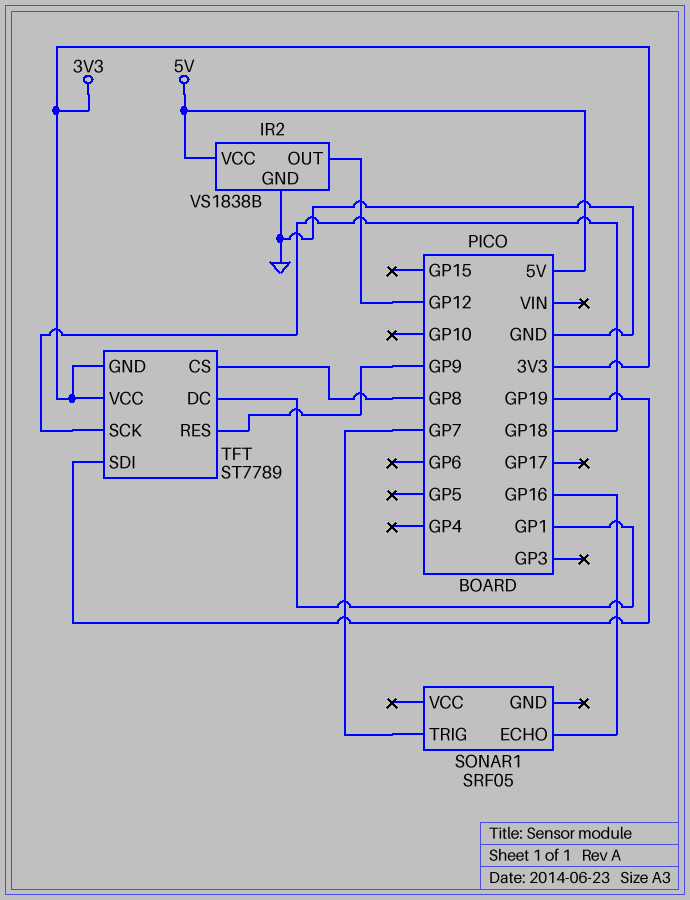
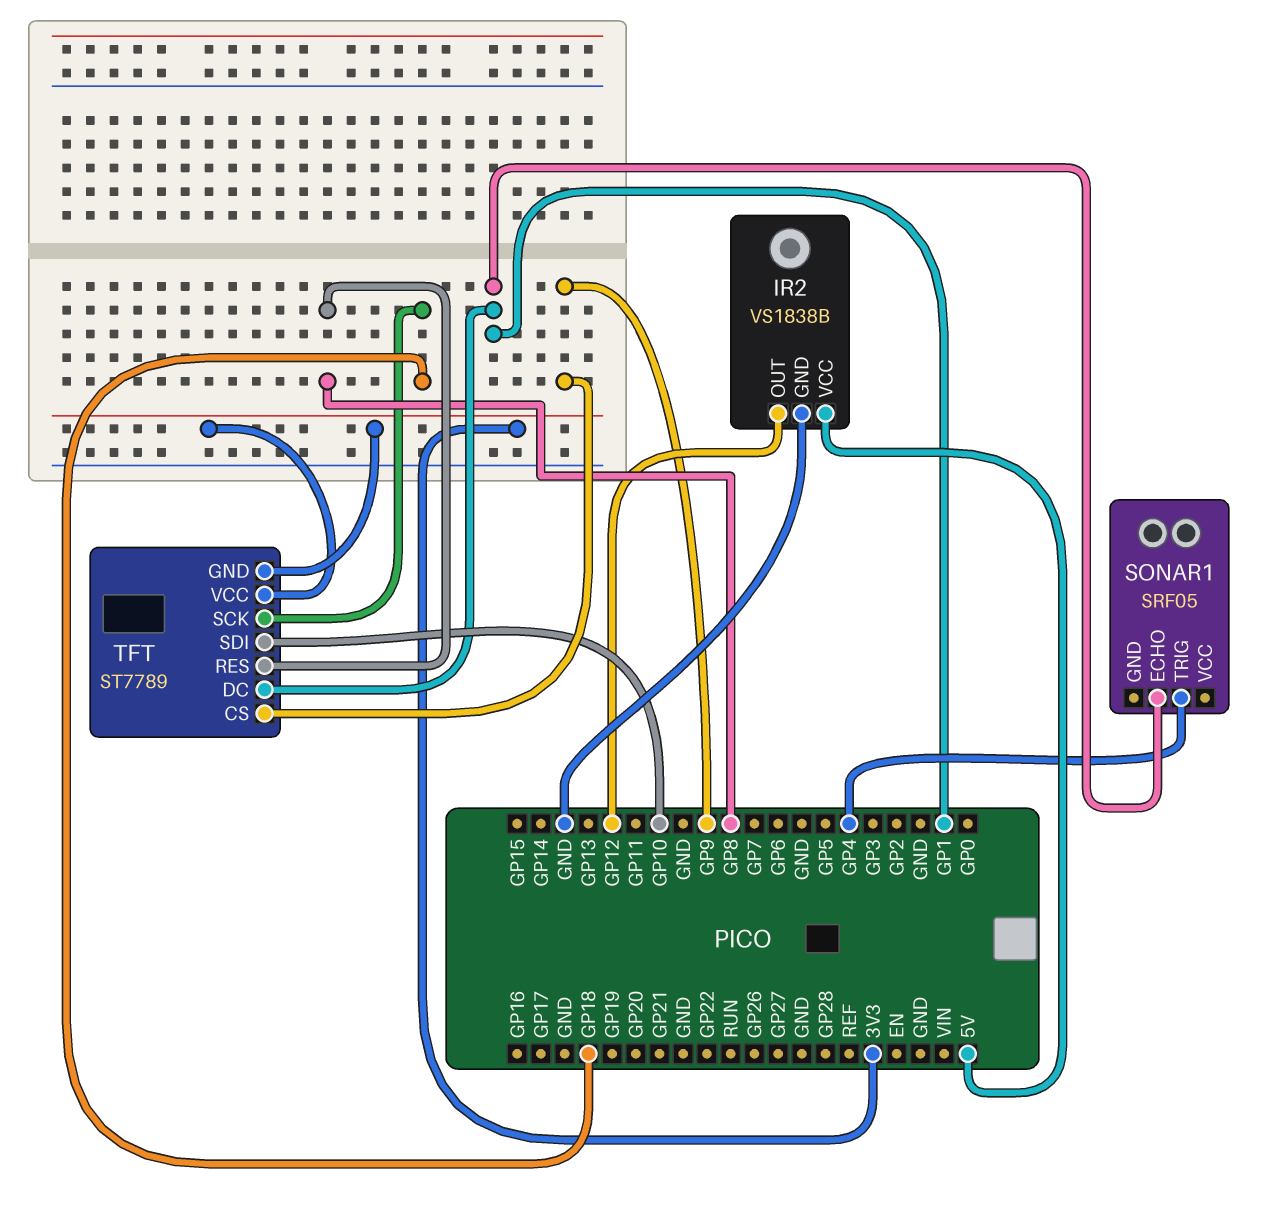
SONAR1 pin ECHO: GP16 -> GP1
SONAR1 pin TRIG: GP7 -> GP4
TFT pin CS: GP8 -> GP9
TFT pin RES: GP9 -> GP8
TFT pin SDI: GP19 -> GP10

